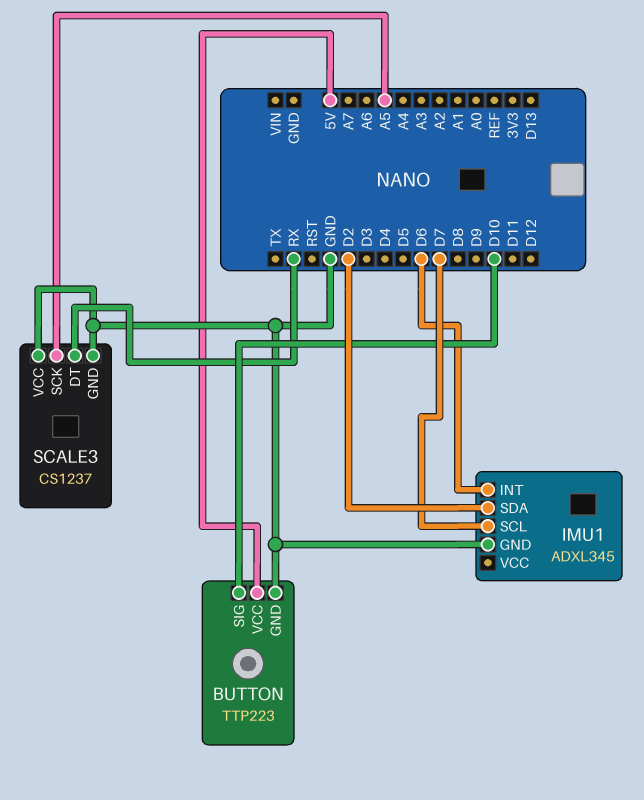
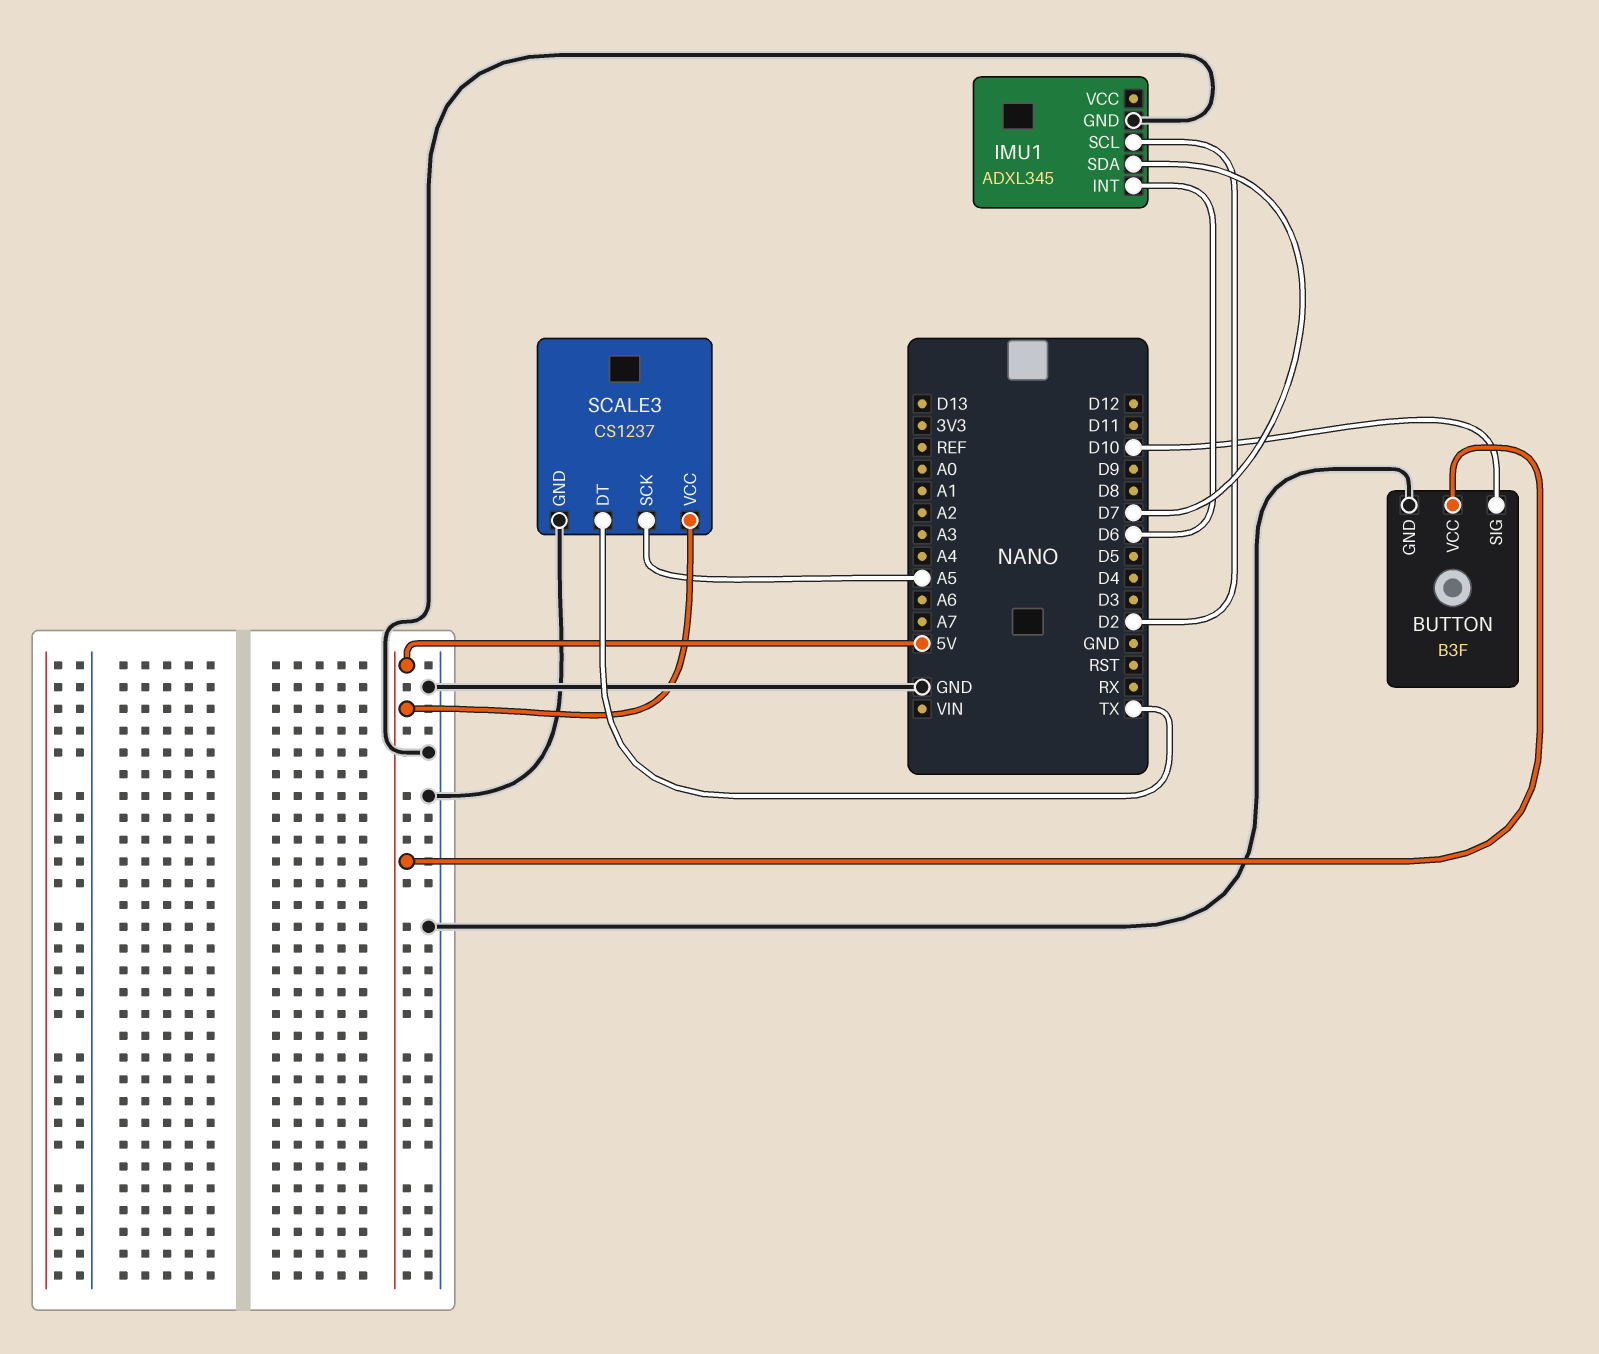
BUTTON: TTP223 -> B3F
IMU1 pin SCL: D7 -> D2
IMU1 pin SDA: D2 -> D7
SCALE3 pin DT: RX -> TX
SCALE3 pin VCC: GND -> 5V

